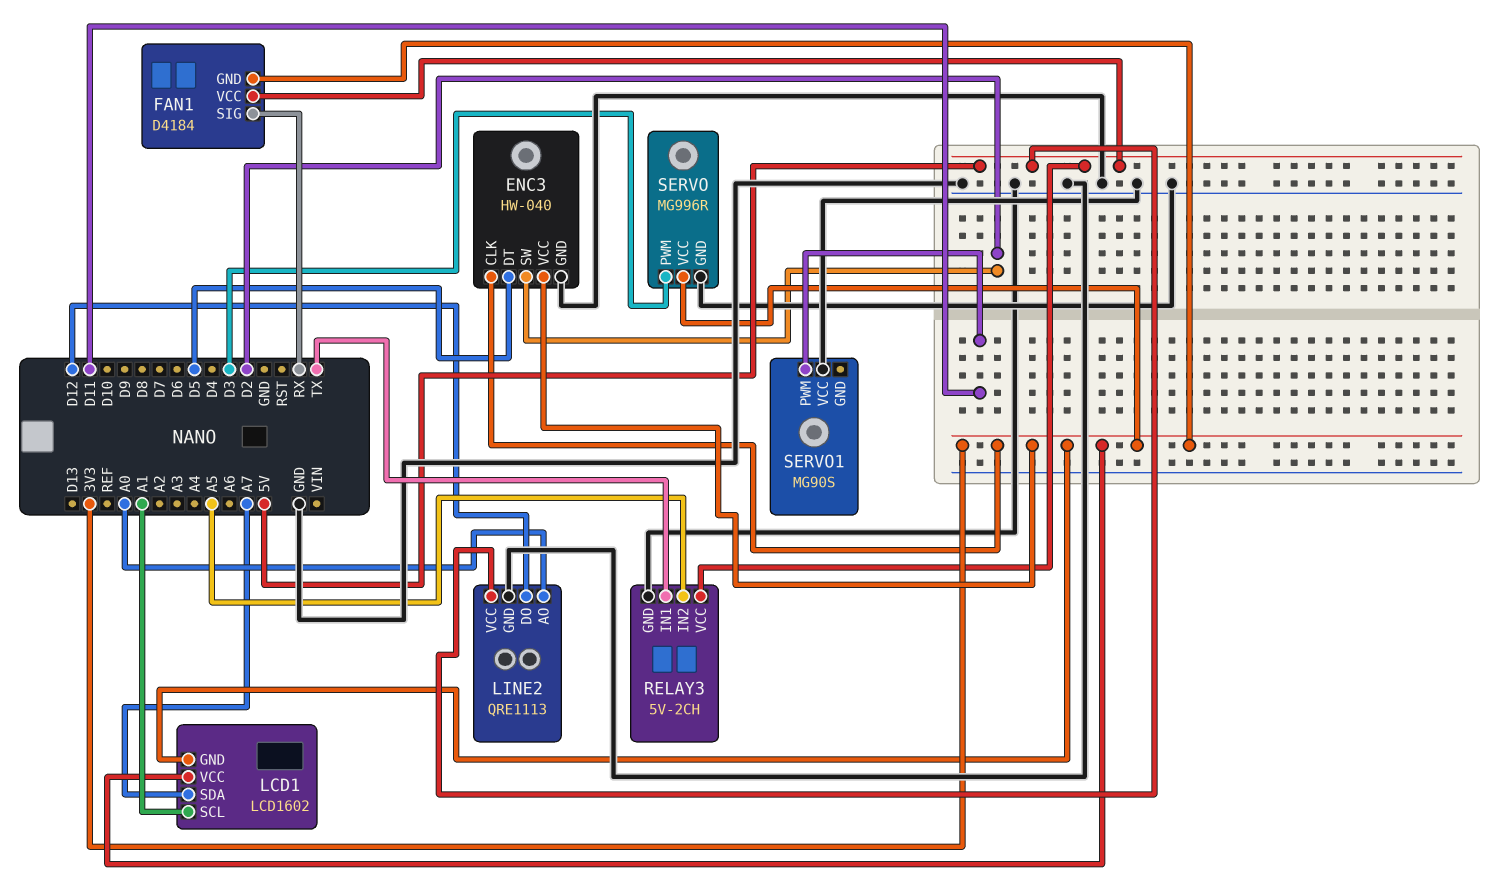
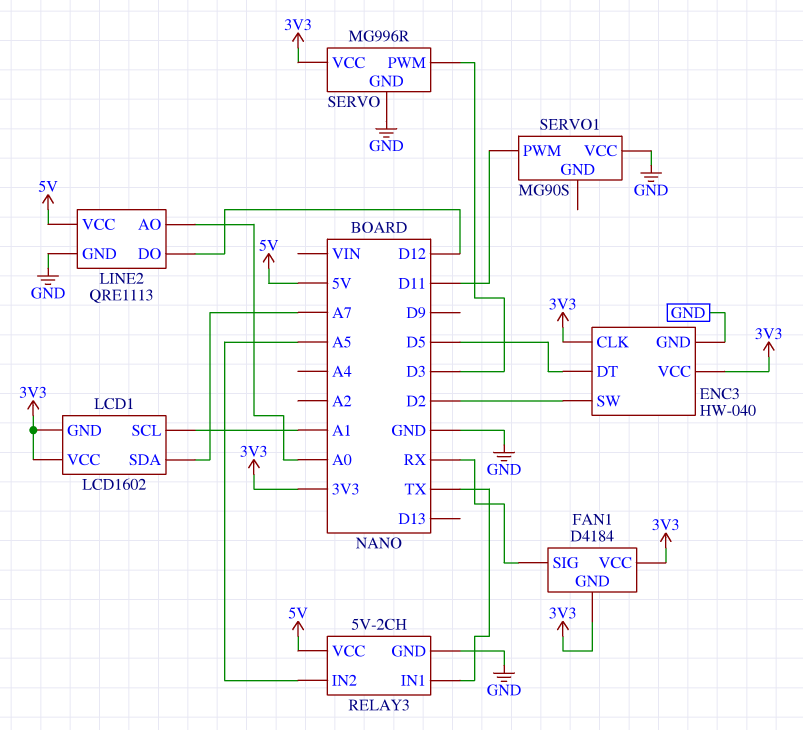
FAN1 pin VCC: 5V -> 3V3

